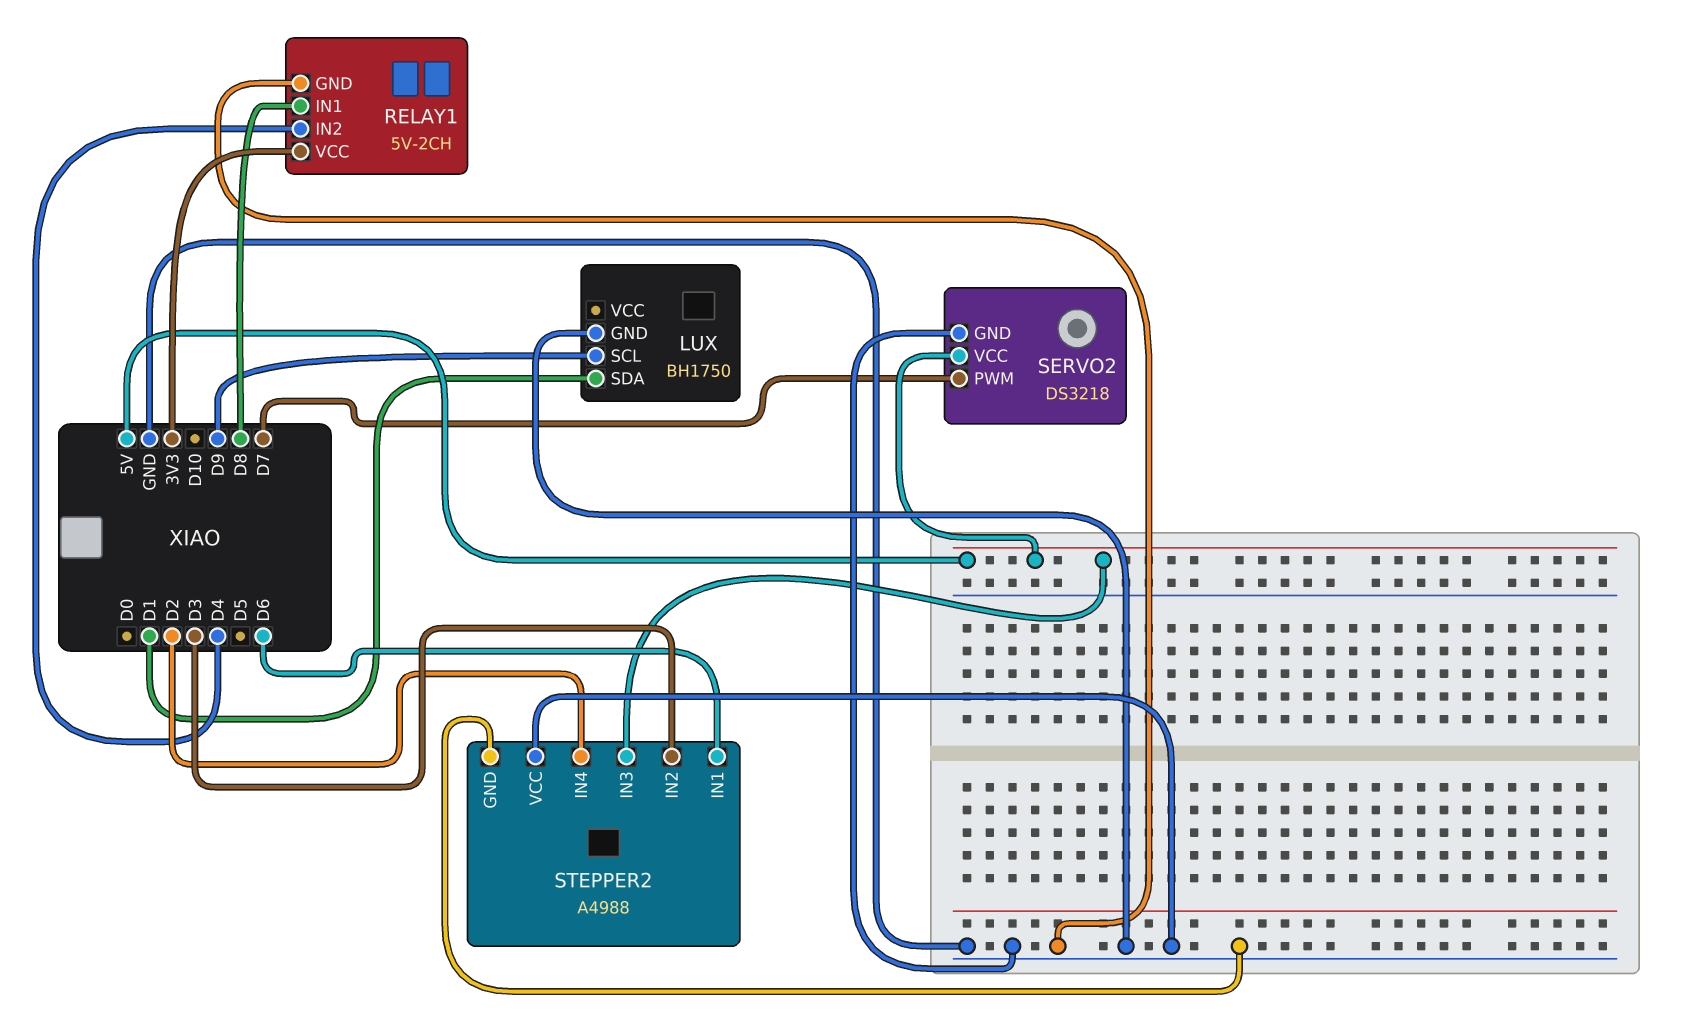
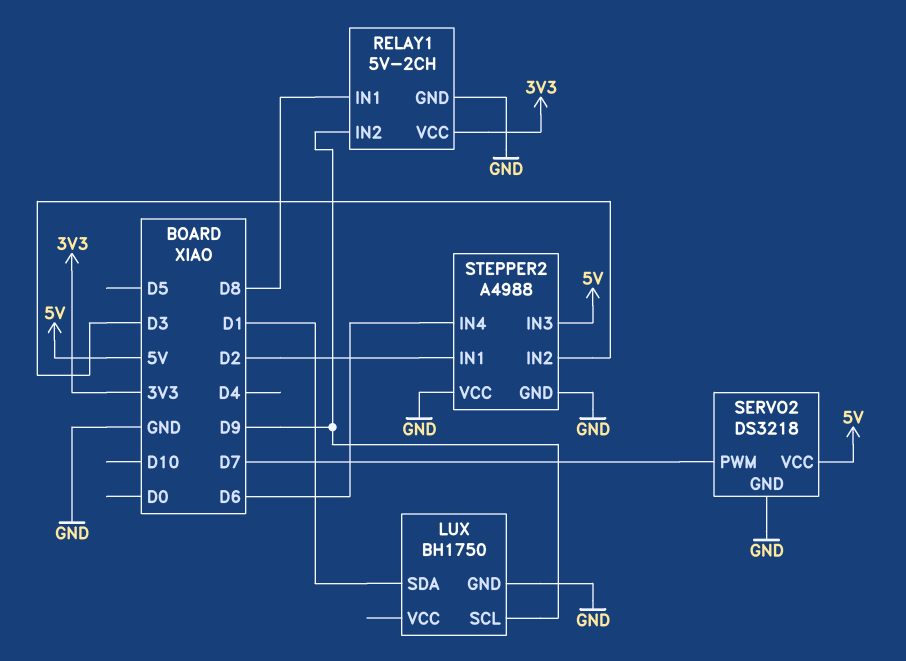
RELAY1 pin IN2: D4 -> D9
STEPPER2 pin IN1: D6 -> D2
STEPPER2 pin IN4: D2 -> D6

